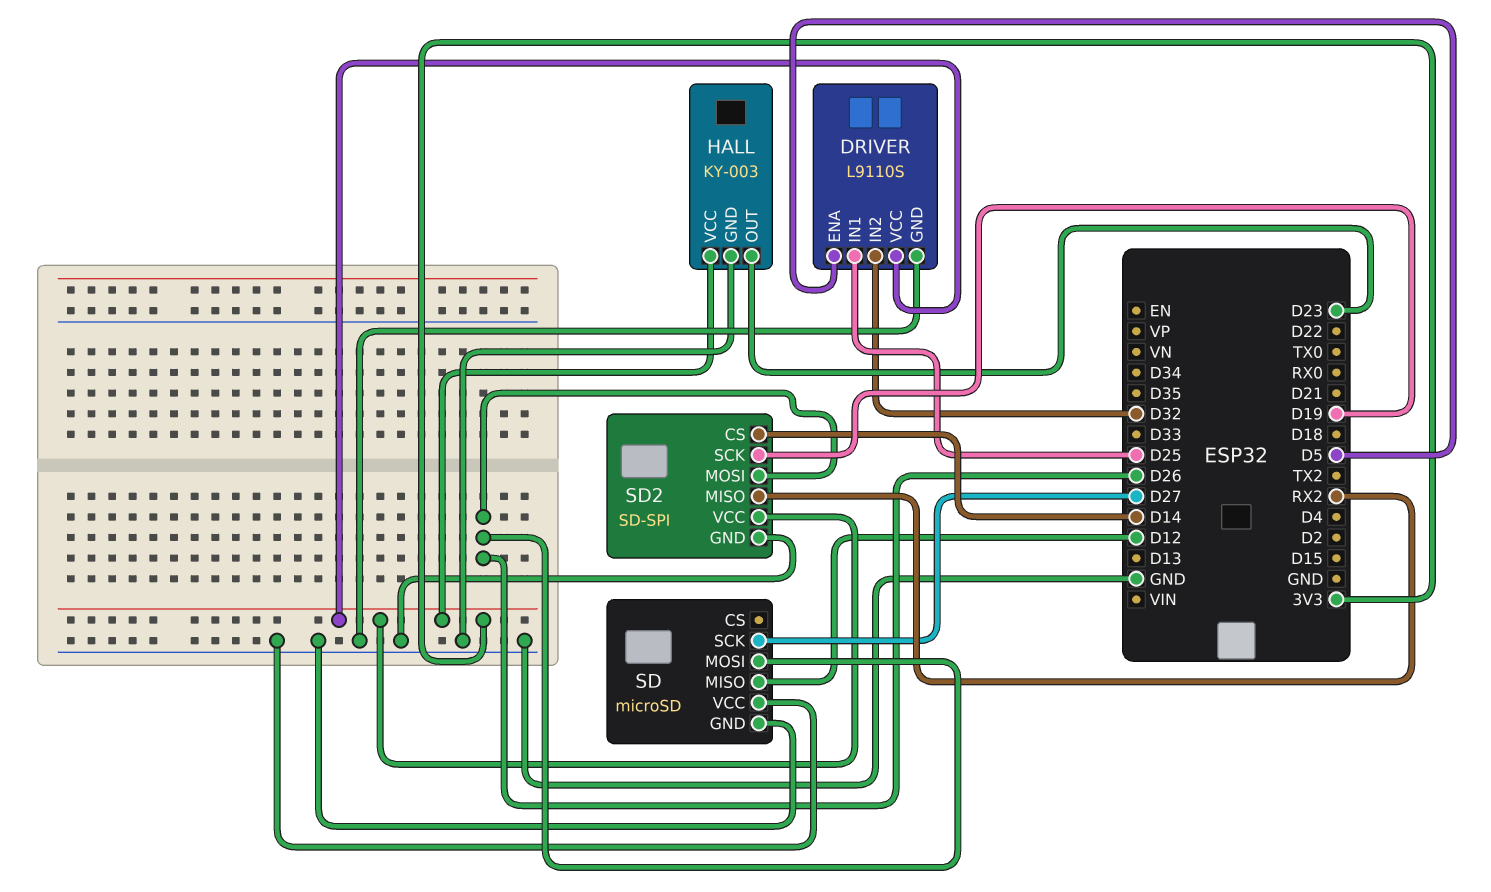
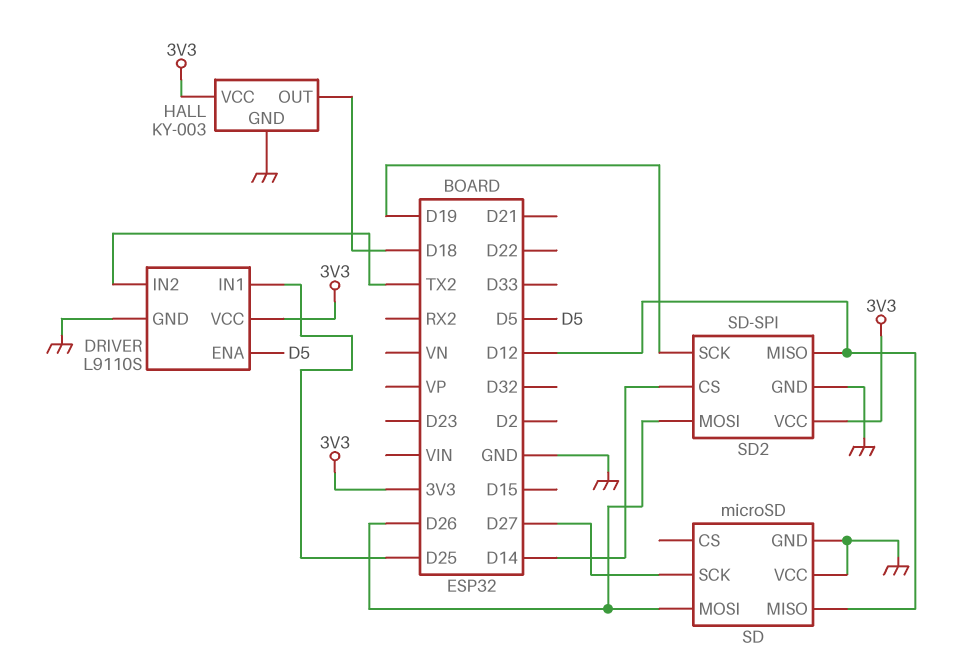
DRIVER pin IN2: D32 -> TX2
HALL pin OUT: D23 -> D18
SD2 pin MISO: RX2 -> D12

